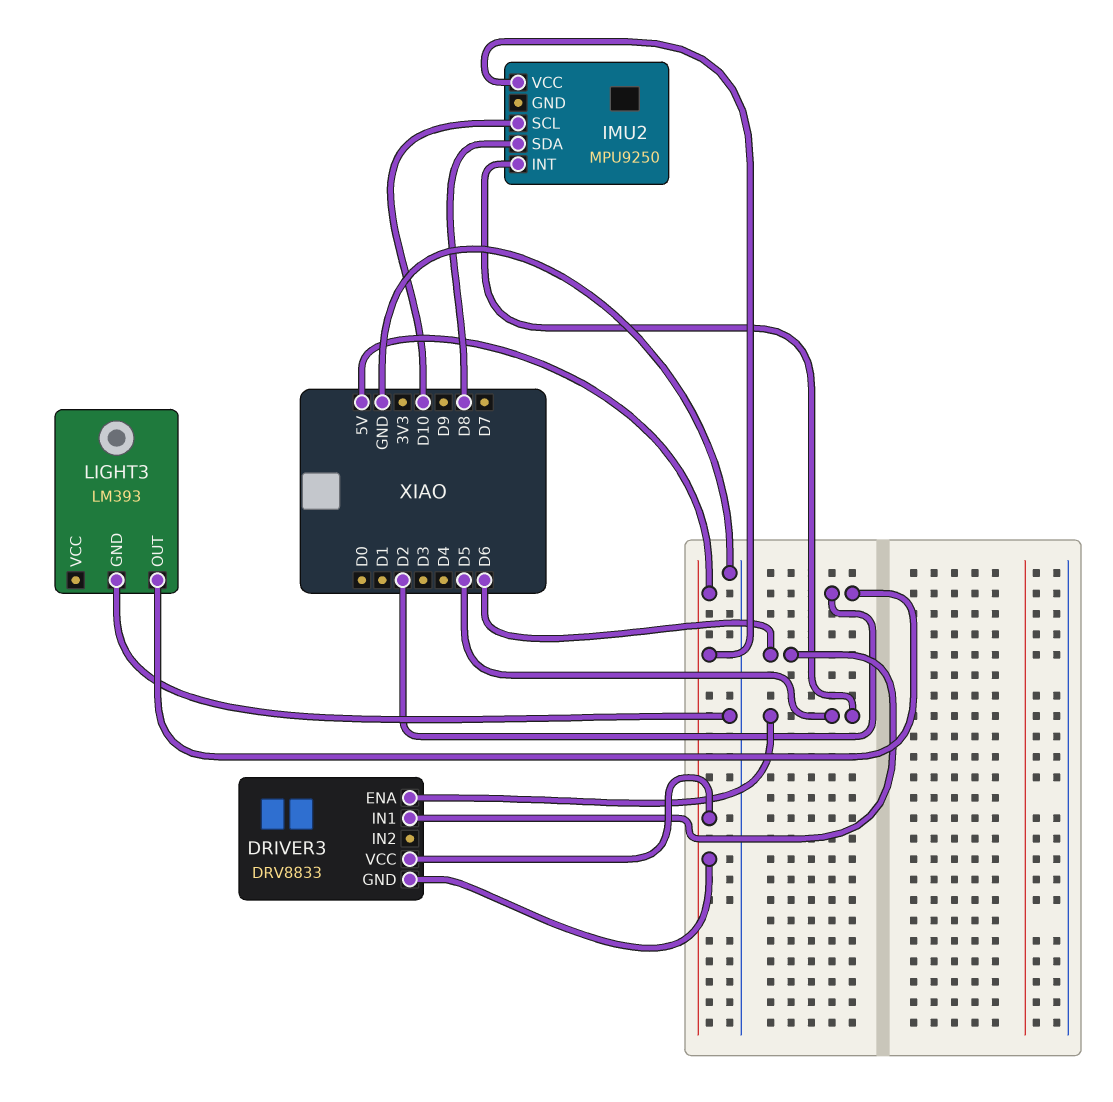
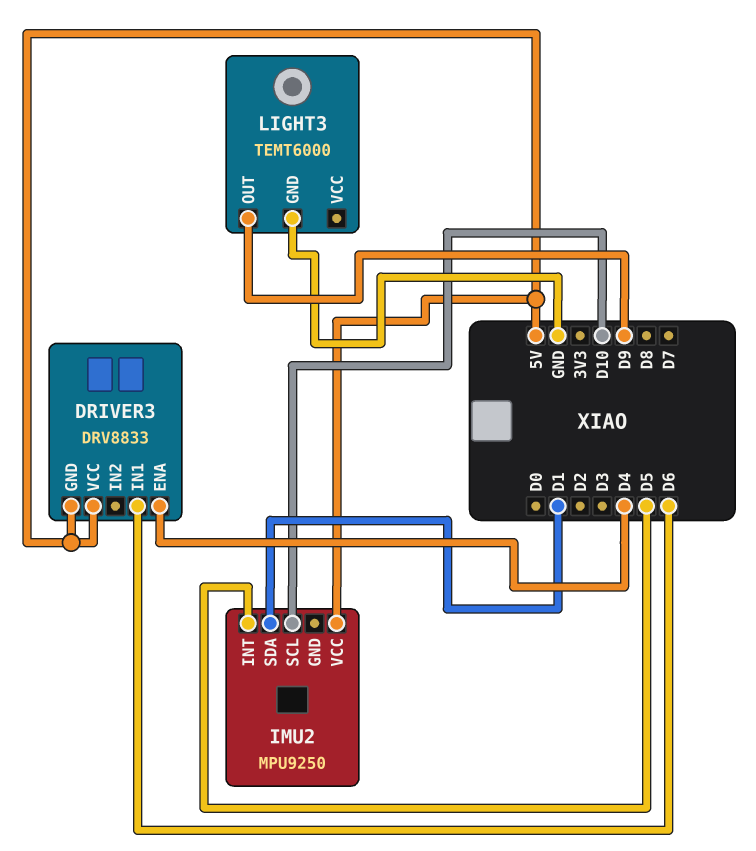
DRIVER3 pin ENA: D5 -> D4
IMU2 pin SDA: D8 -> D1
LIGHT3: LM393 -> TEMT6000
LIGHT3 pin OUT: D2 -> D9

